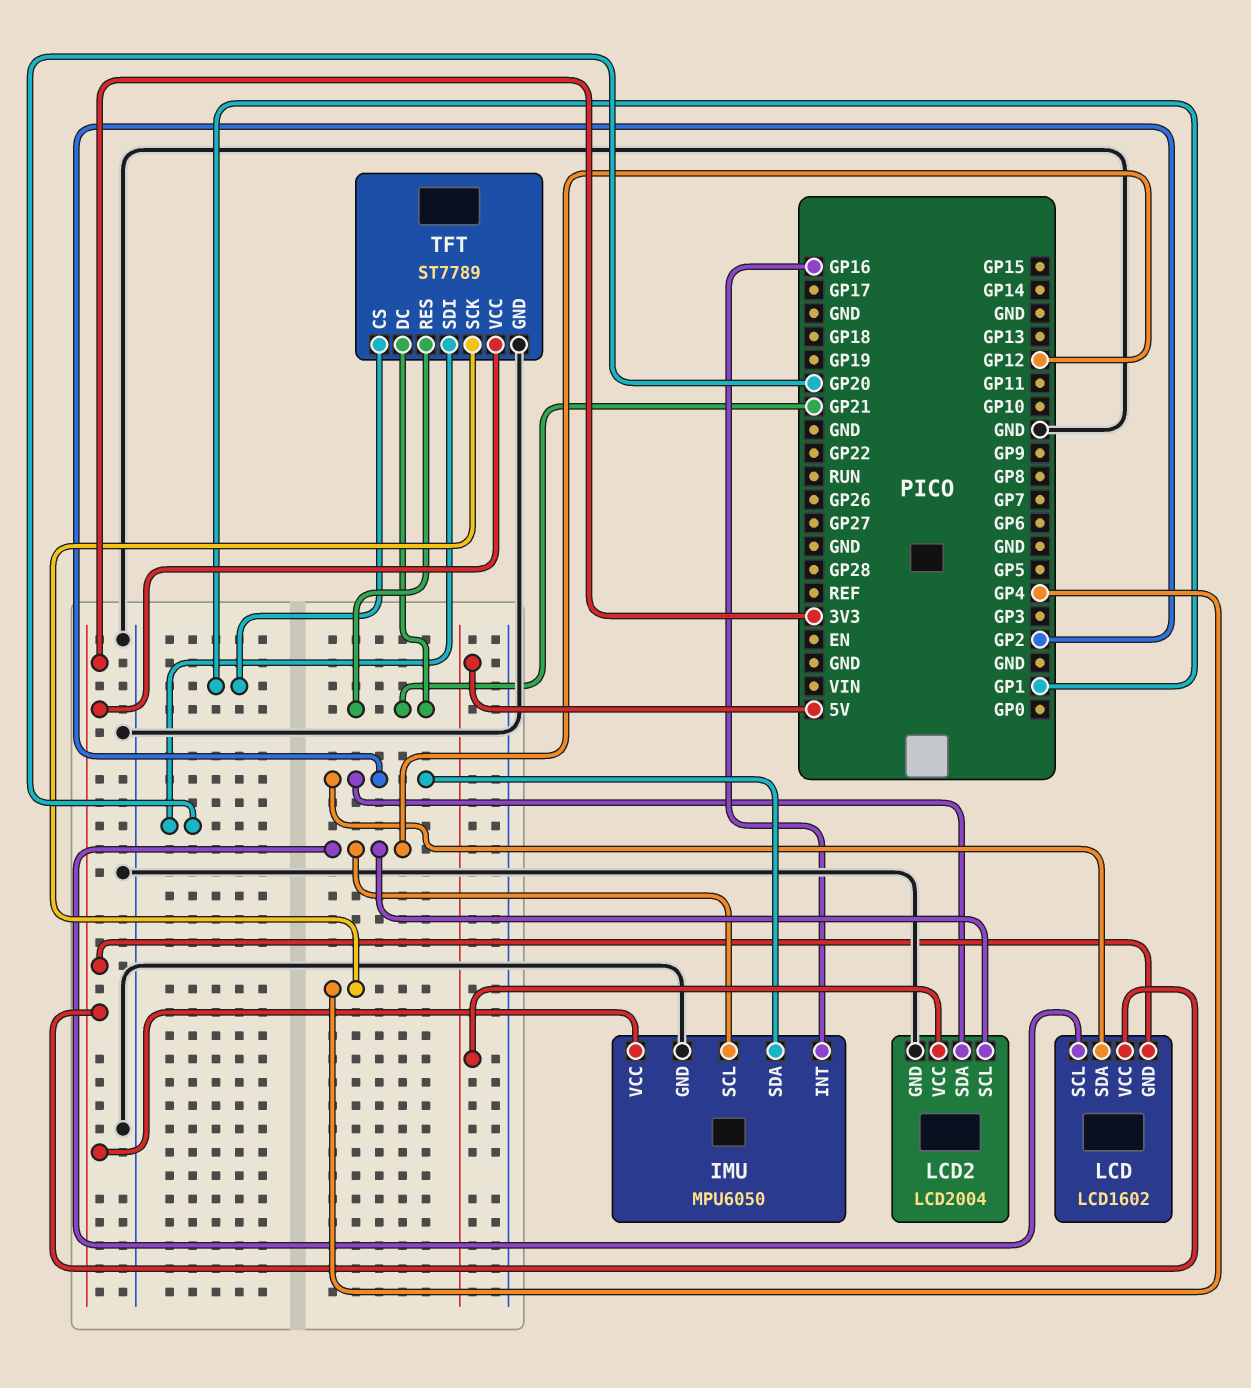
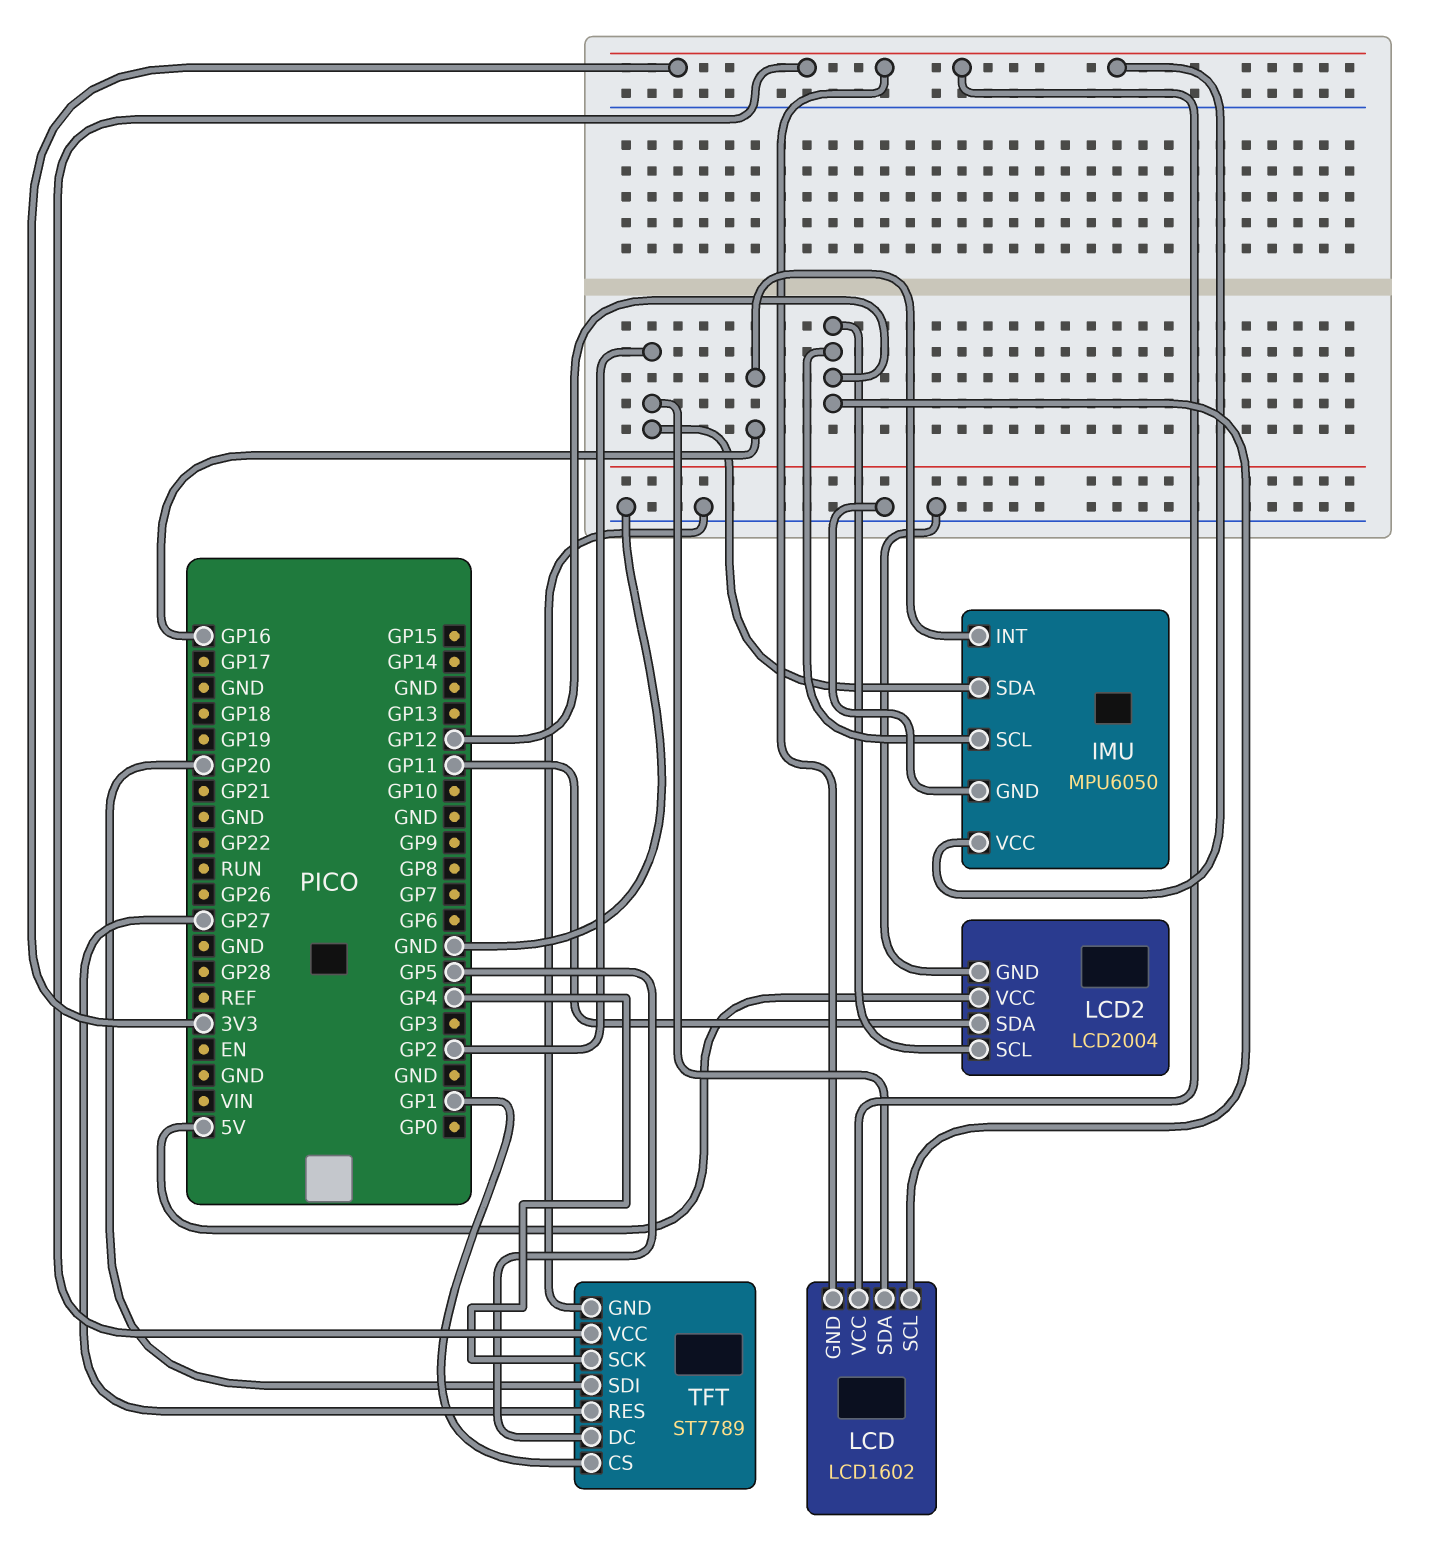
LCD2 pin SDA: GP2 -> GP11
TFT pin DC: GP21 -> GP5
TFT pin RES: GP21 -> GP27

